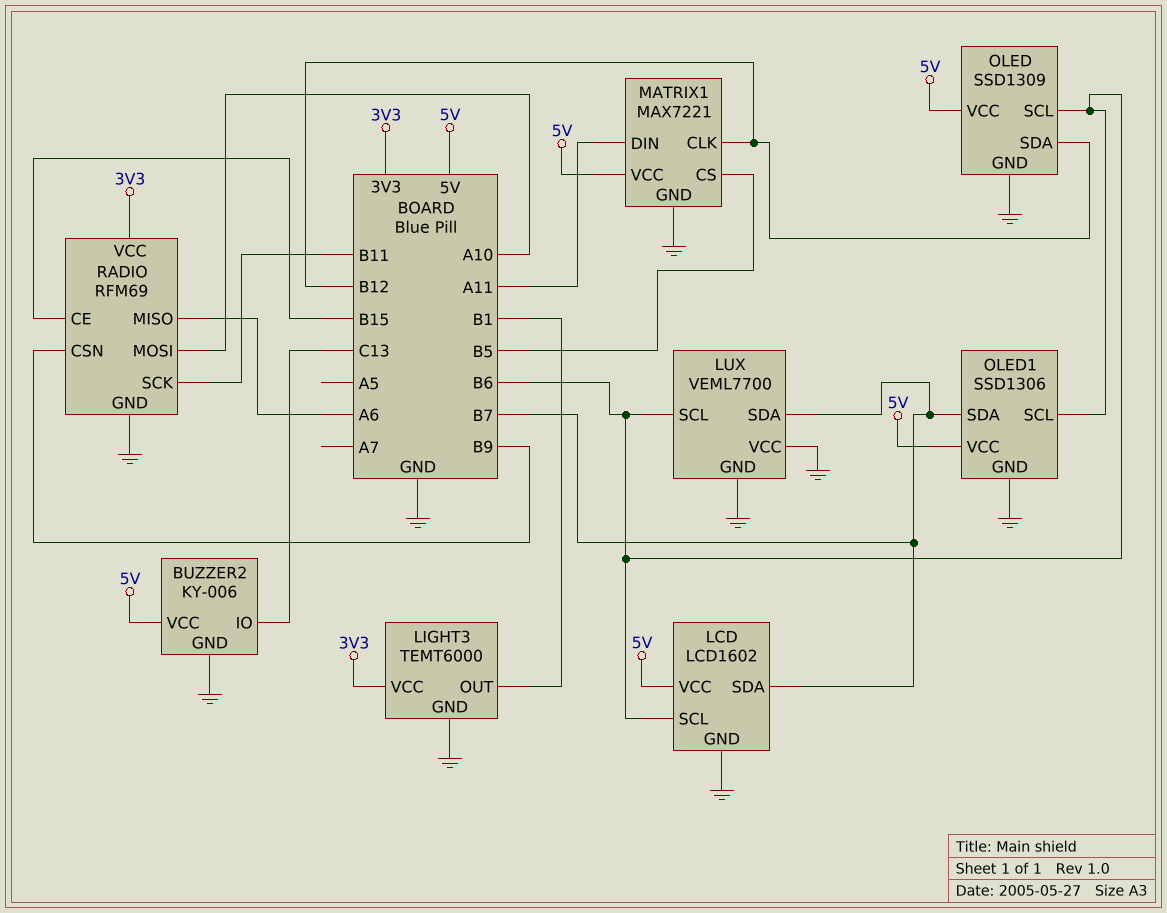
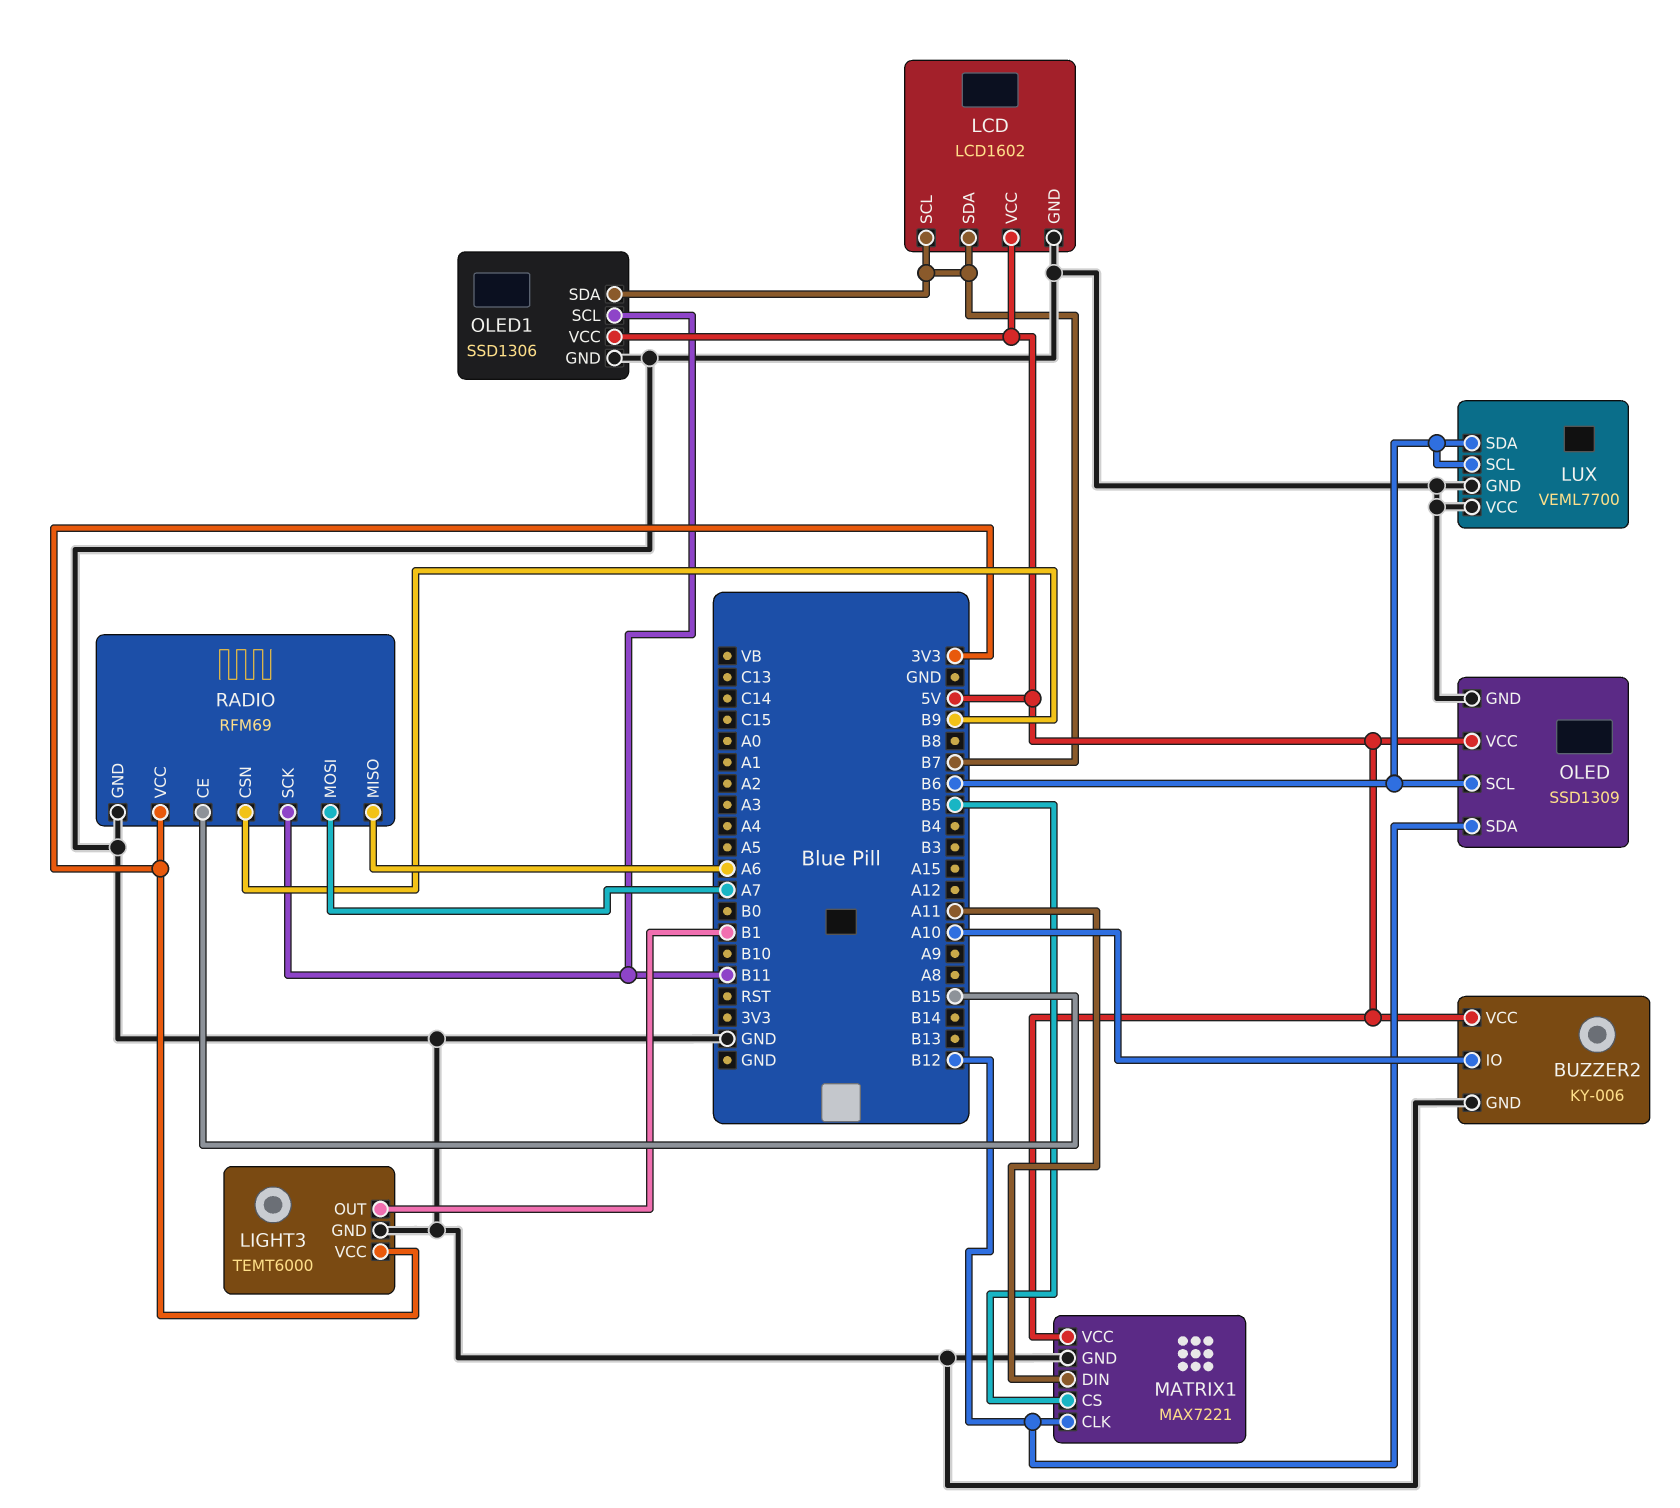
BUZZER2 pin IO: C13 -> A10
LCD pin SCL: B6 -> B7
LUX pin SDA: B7 -> B6
OLED1 pin SCL: B6 -> B11
RADIO pin MOSI: A10 -> A7

